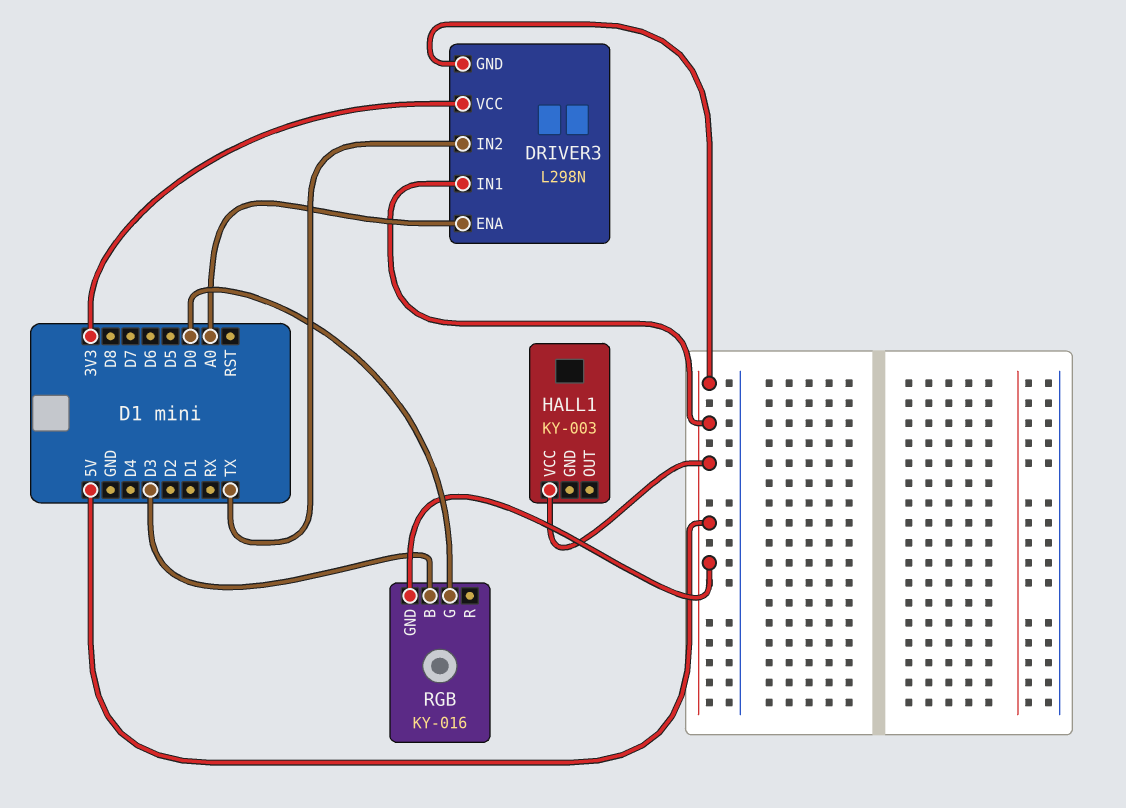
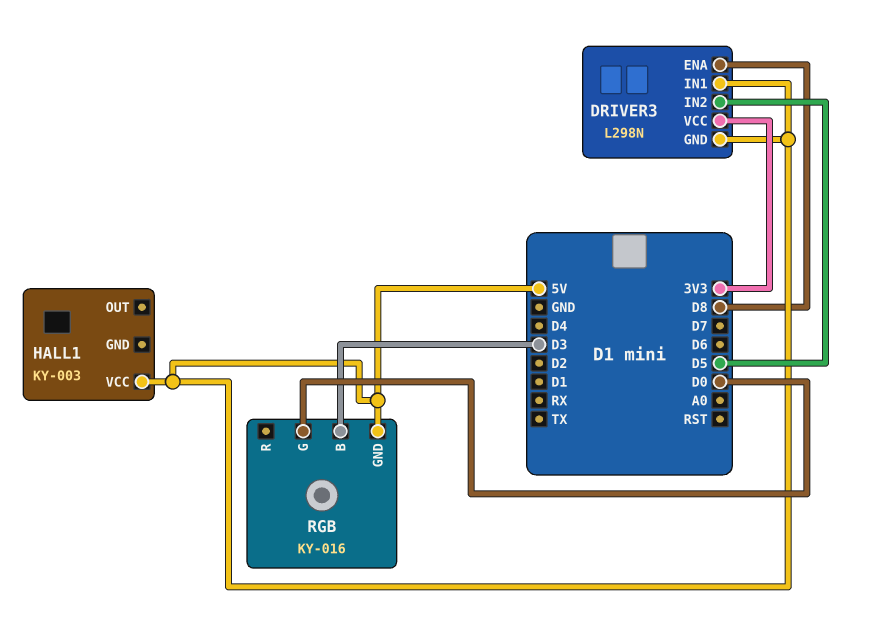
DRIVER3 pin ENA: A0 -> D8
DRIVER3 pin IN2: TX -> D5

